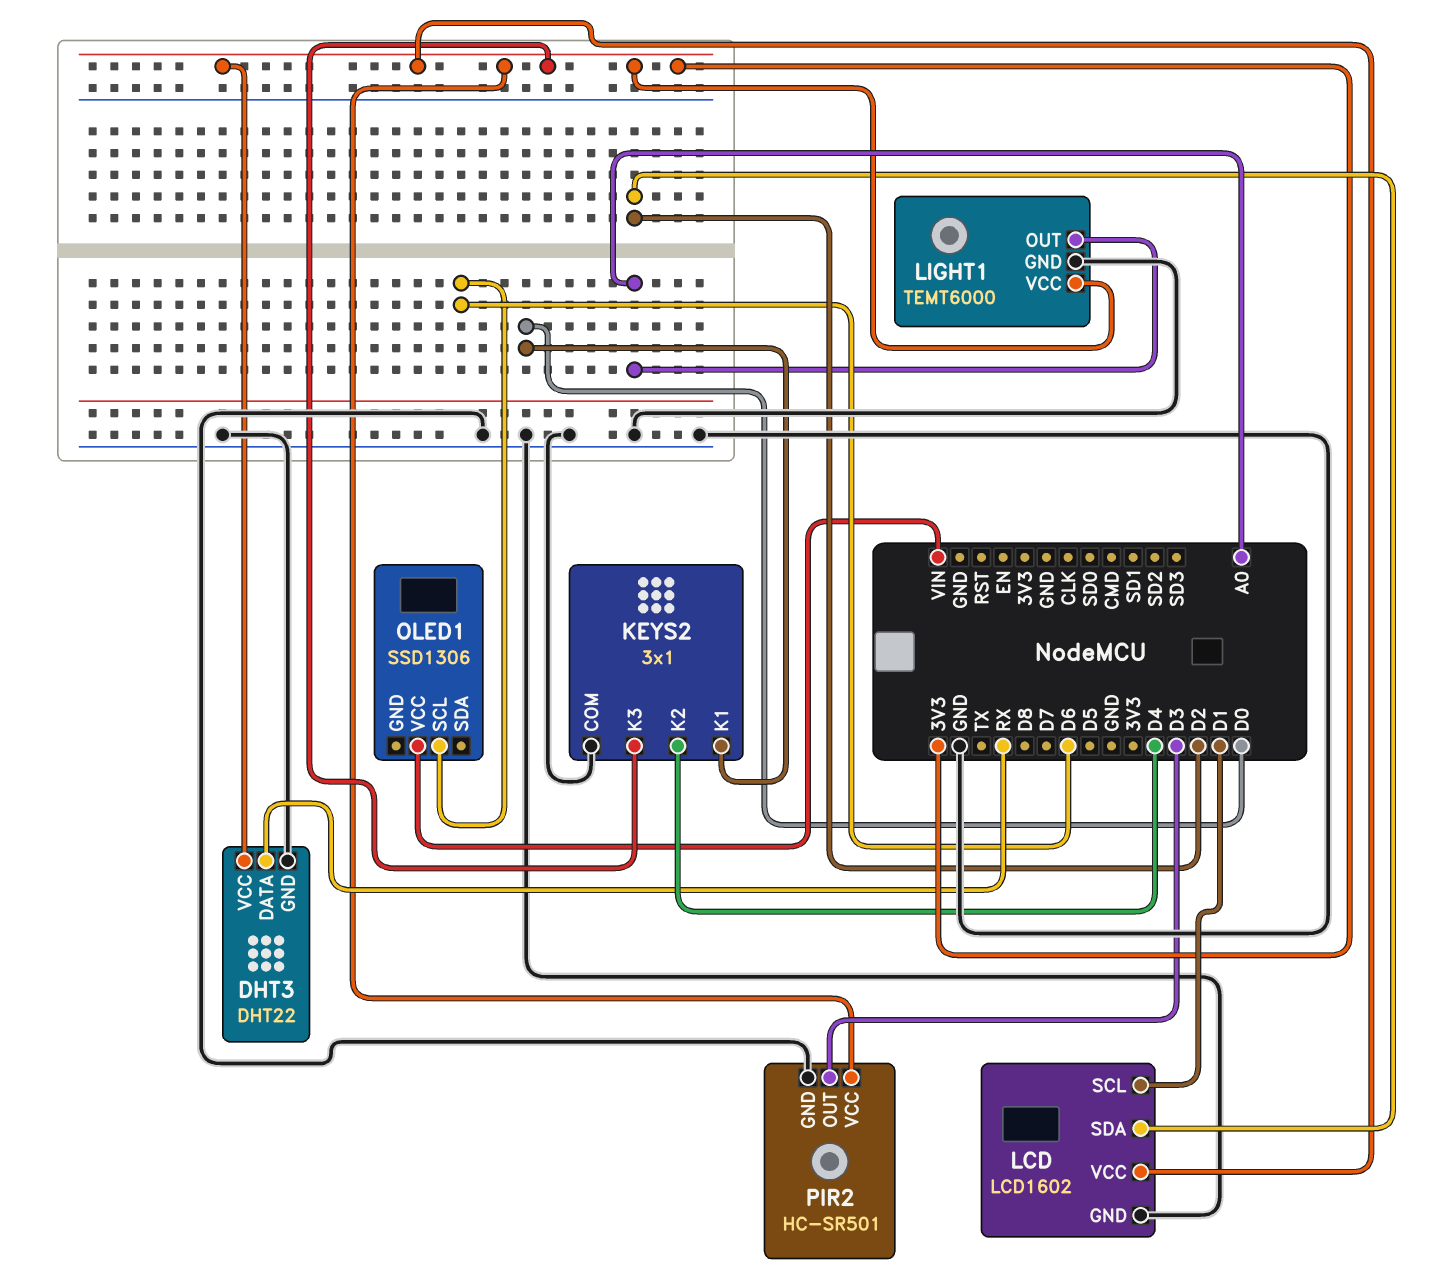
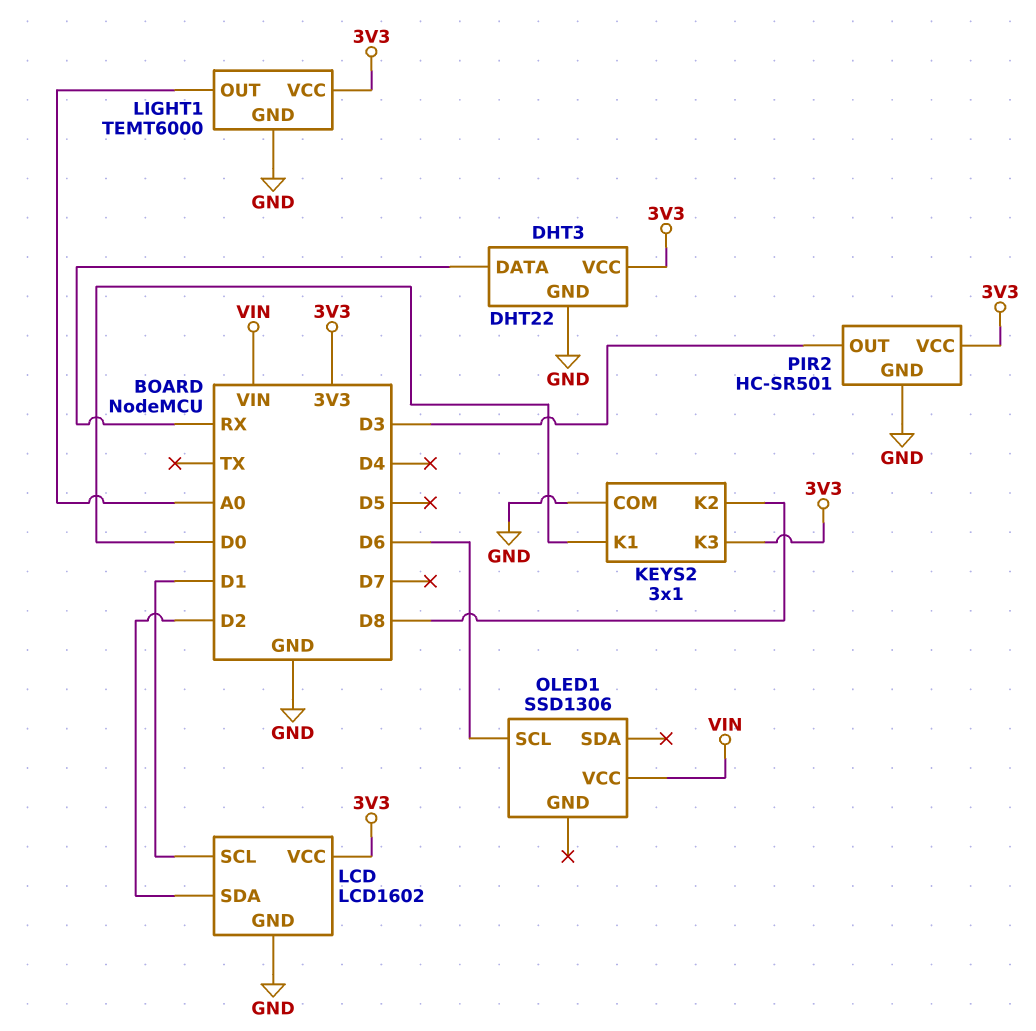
KEYS2 pin K2: D4 -> D8

